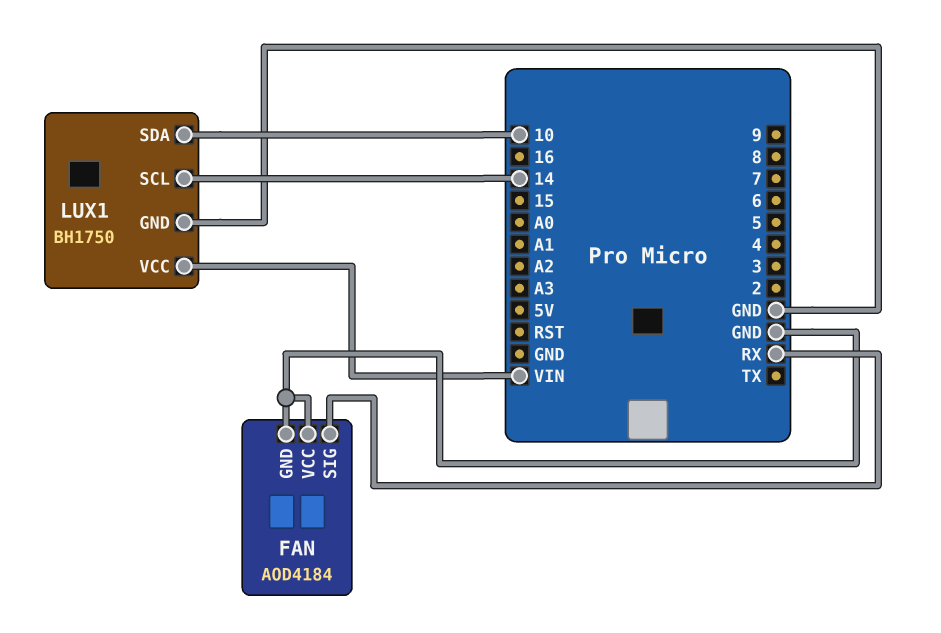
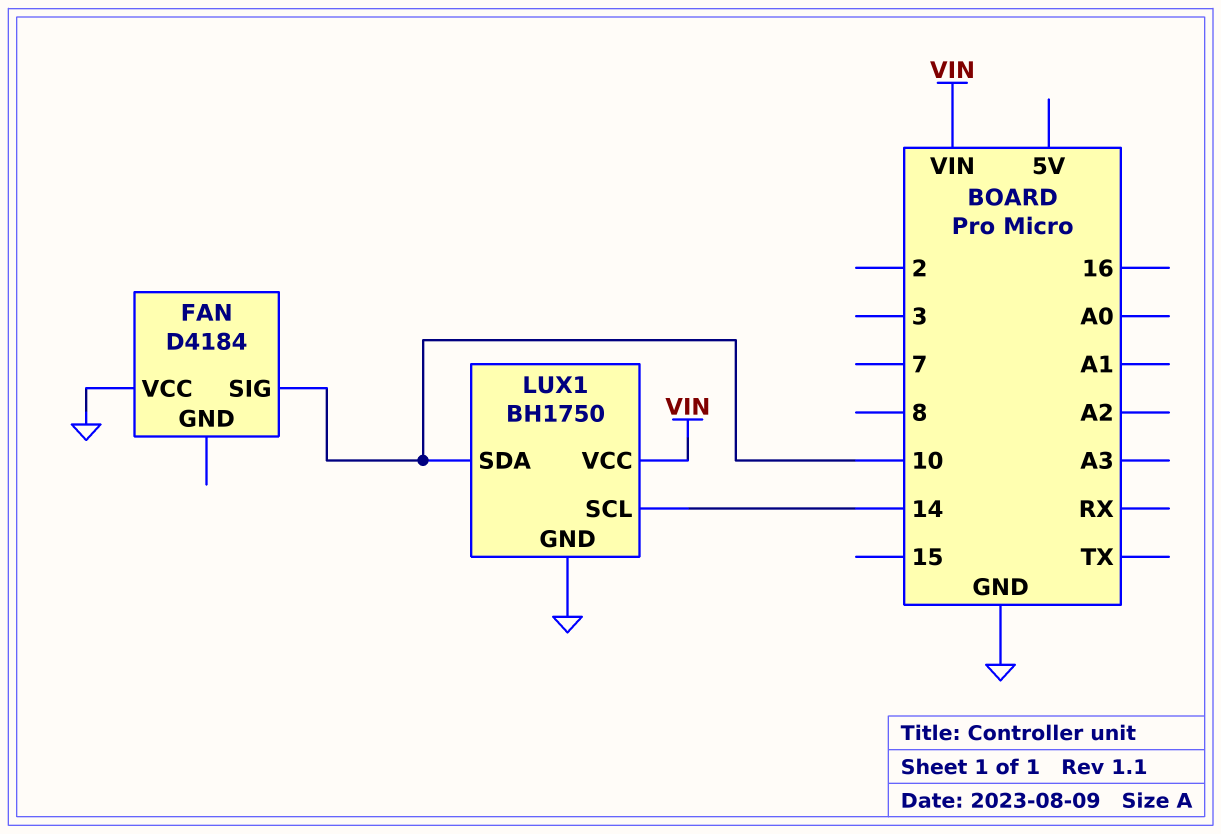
FAN: AOD4184 -> D4184
FAN pin GND: GND -> none
FAN pin SIG: RX -> 10

